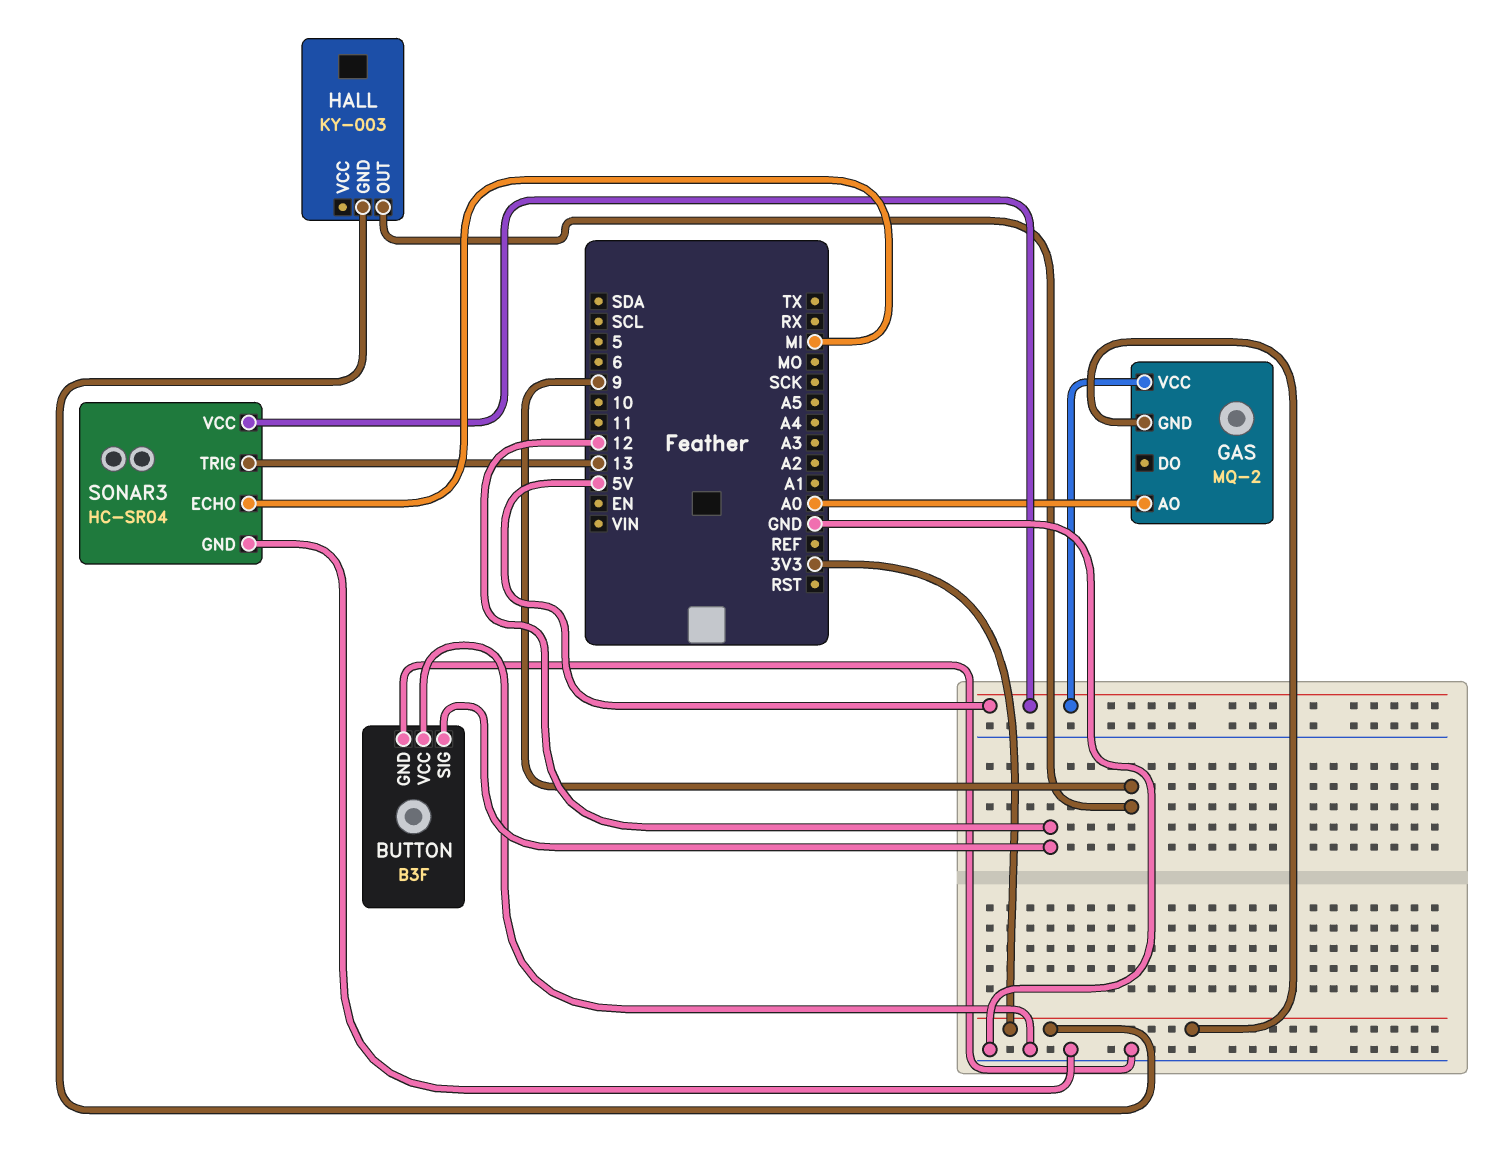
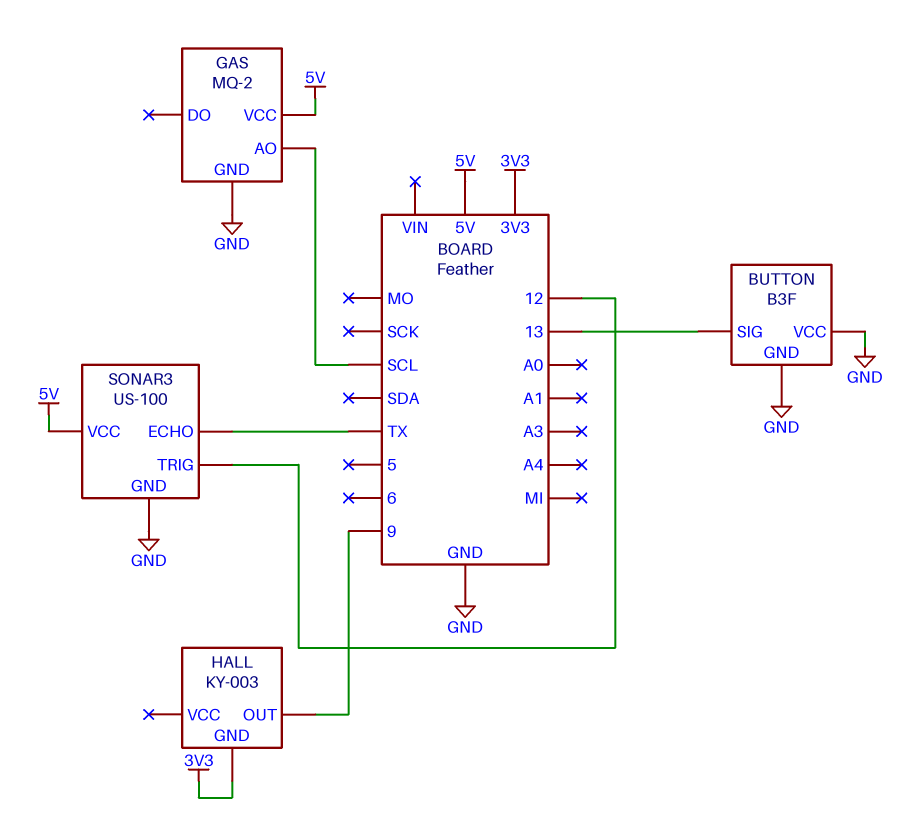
BUTTON pin SIG: 12 -> 13
GAS pin AO: A0 -> SCL
GAS pin GND: 3V3 -> GND
SONAR3: HC-SR04 -> US-100
SONAR3 pin ECHO: MI -> TX
SONAR3 pin TRIG: 13 -> 12

